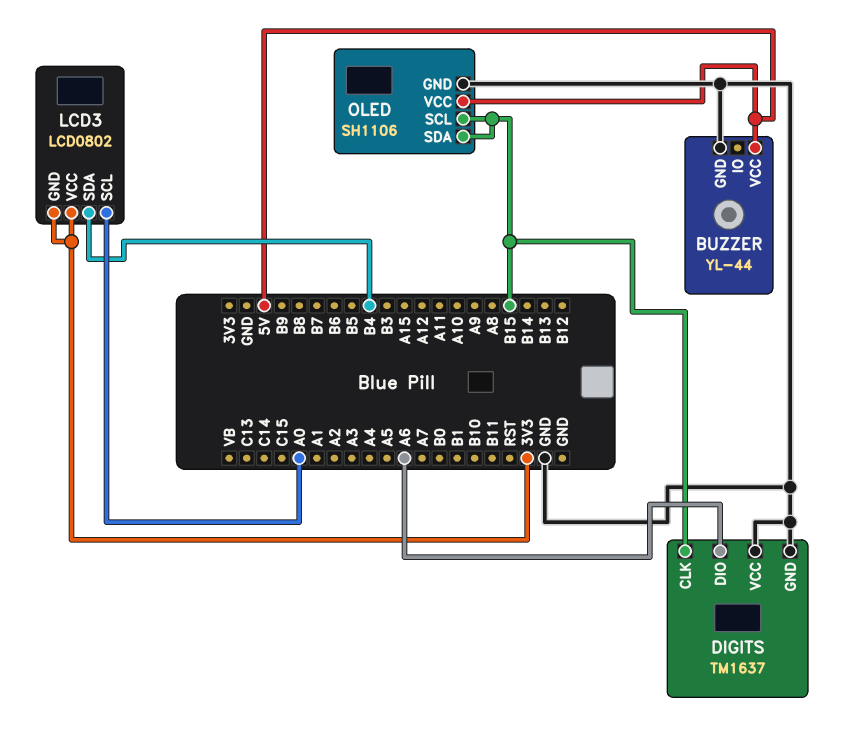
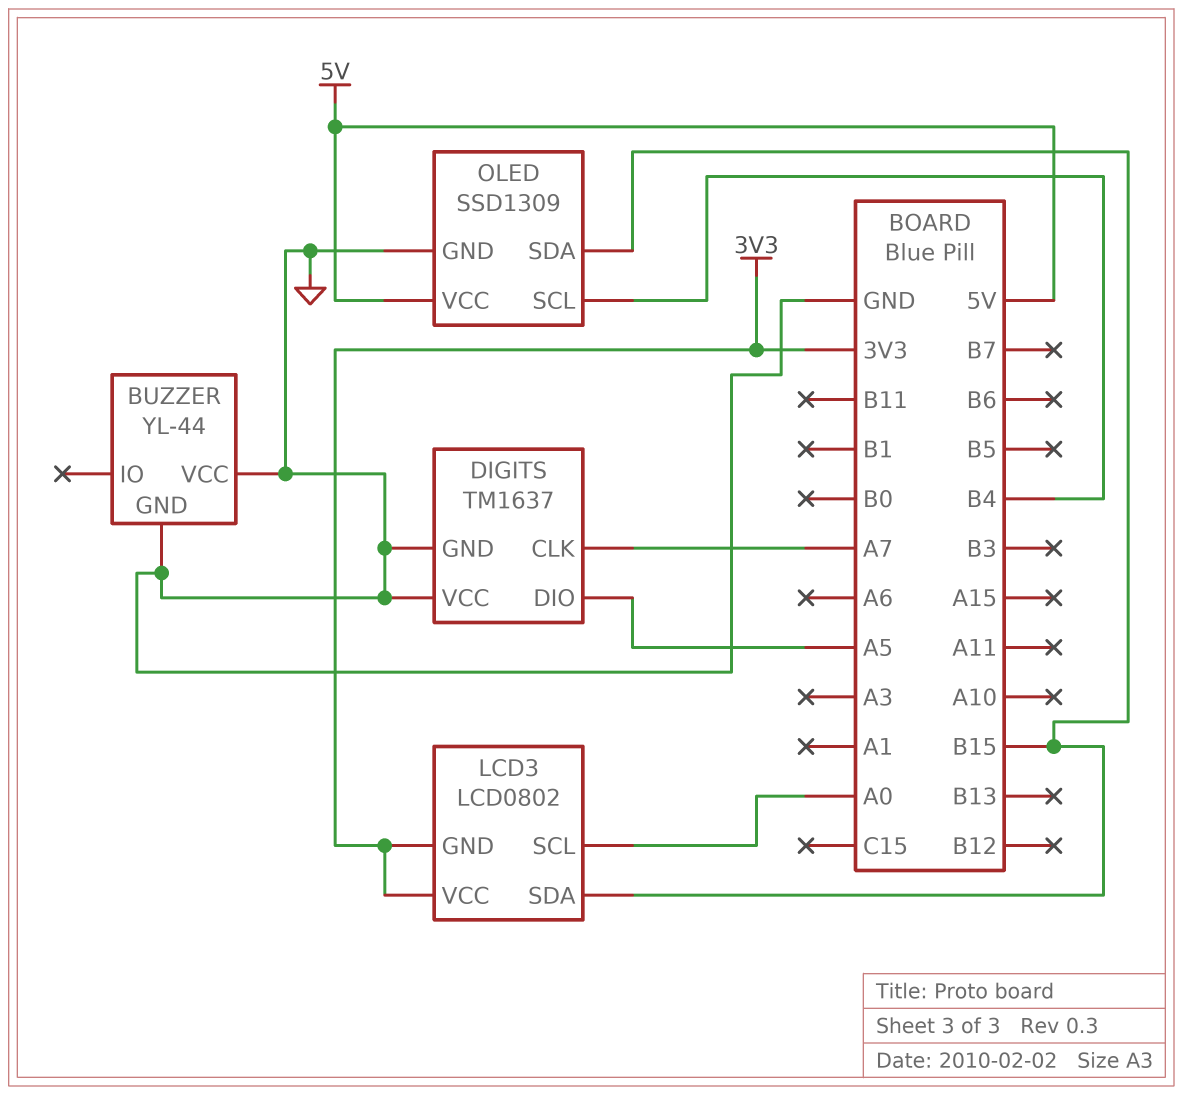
BUZZER pin VCC: 5V -> GND
DIGITS pin CLK: B15 -> A7
DIGITS pin DIO: A6 -> A5
LCD3 pin SDA: B4 -> B15
OLED: SH1106 -> SSD1309
OLED pin SCL: B15 -> B4

